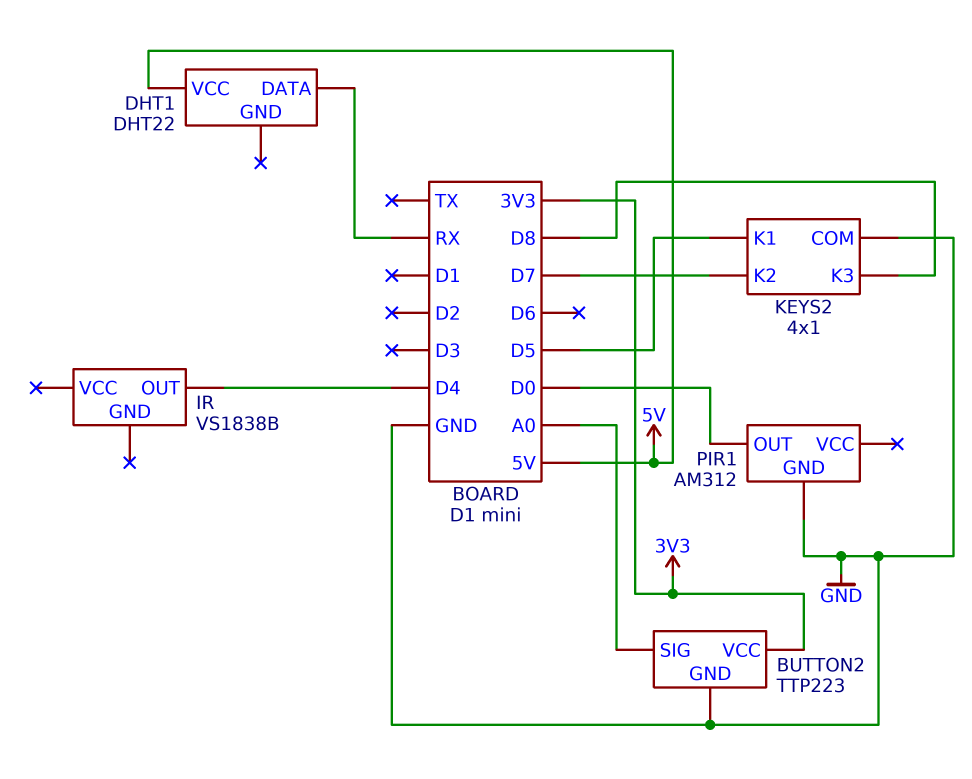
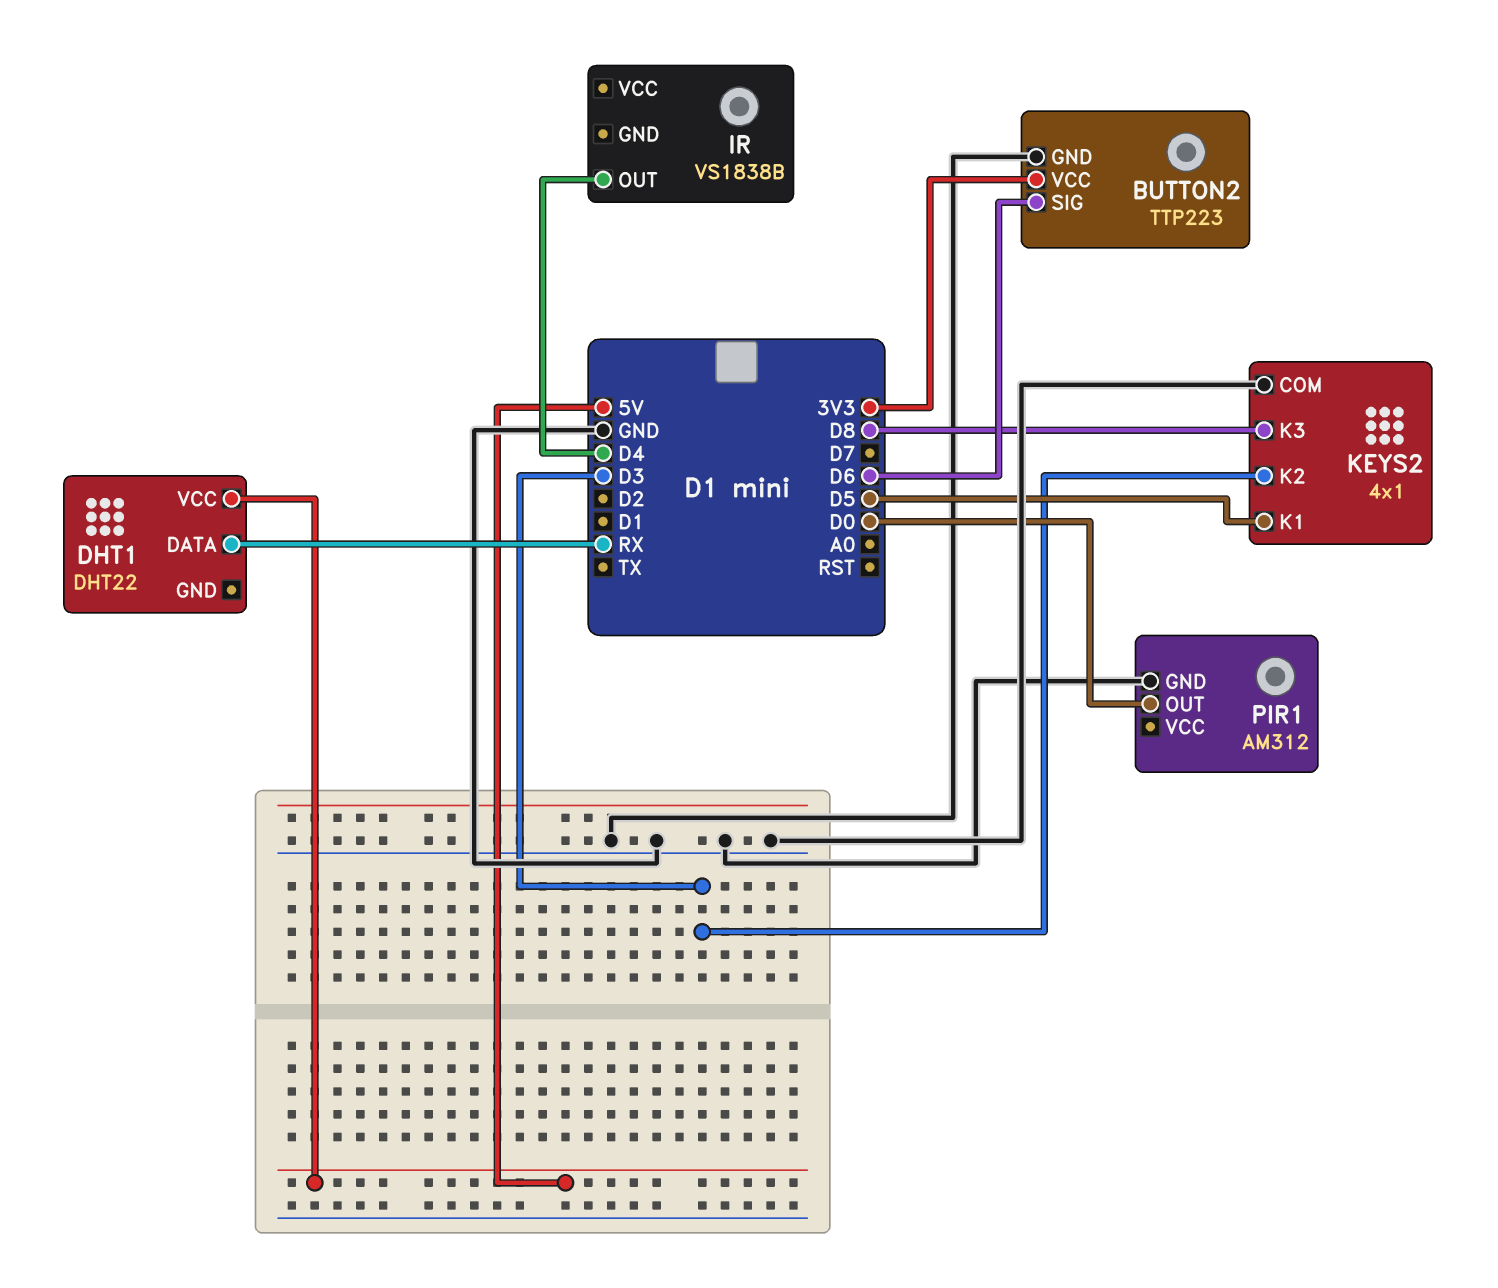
BUTTON2 pin SIG: A0 -> D6
KEYS2 pin K2: D7 -> D3

